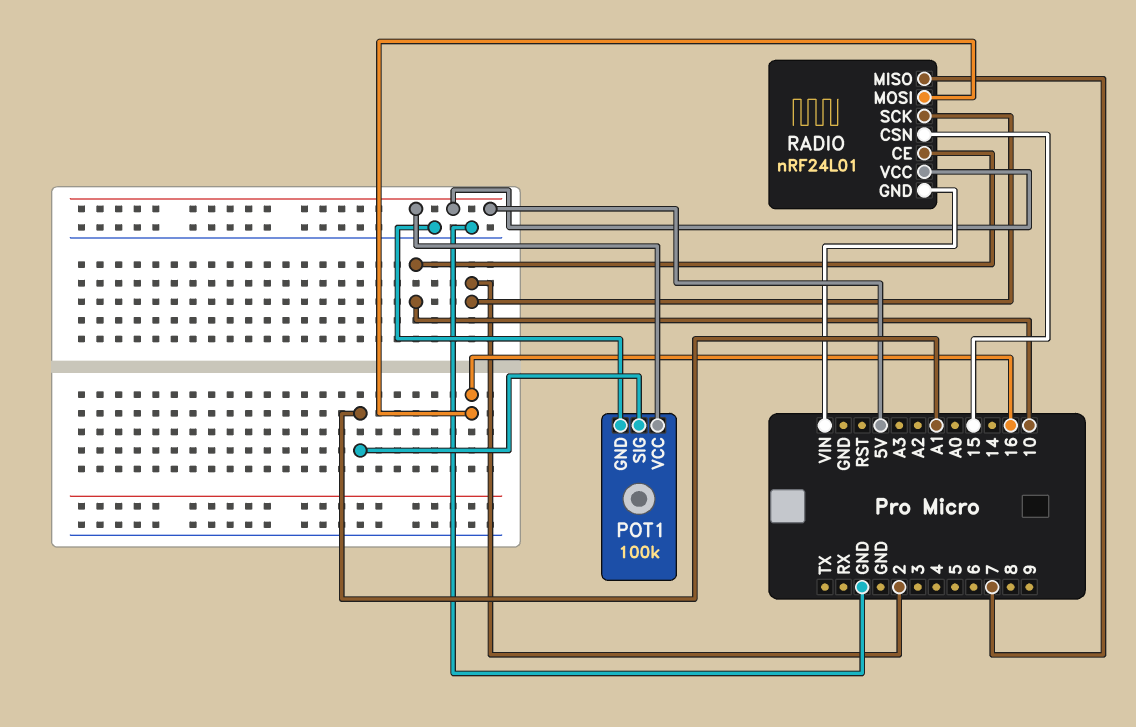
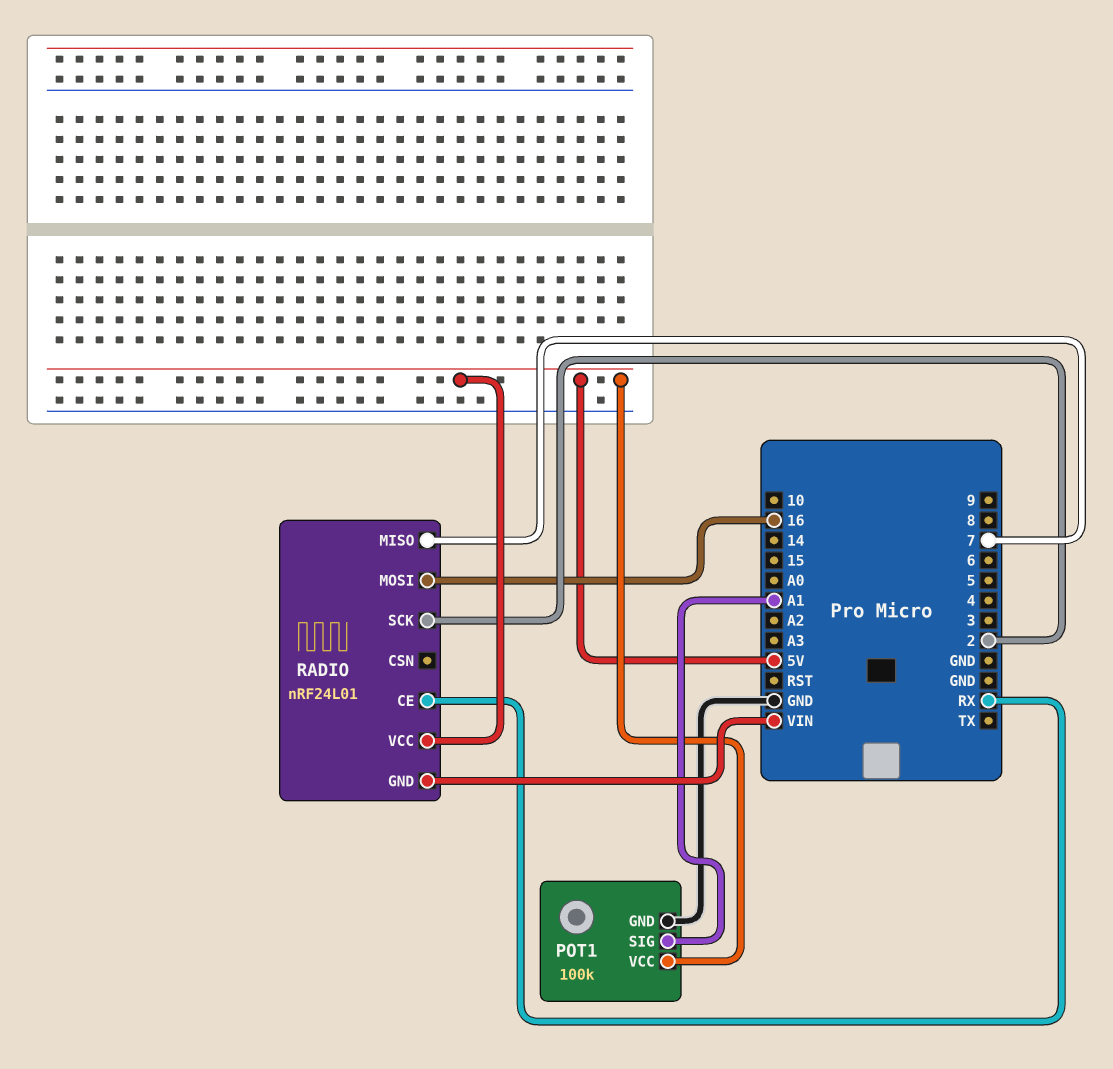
RADIO pin CE: 10 -> RX
RADIO pin CSN: 15 -> none

